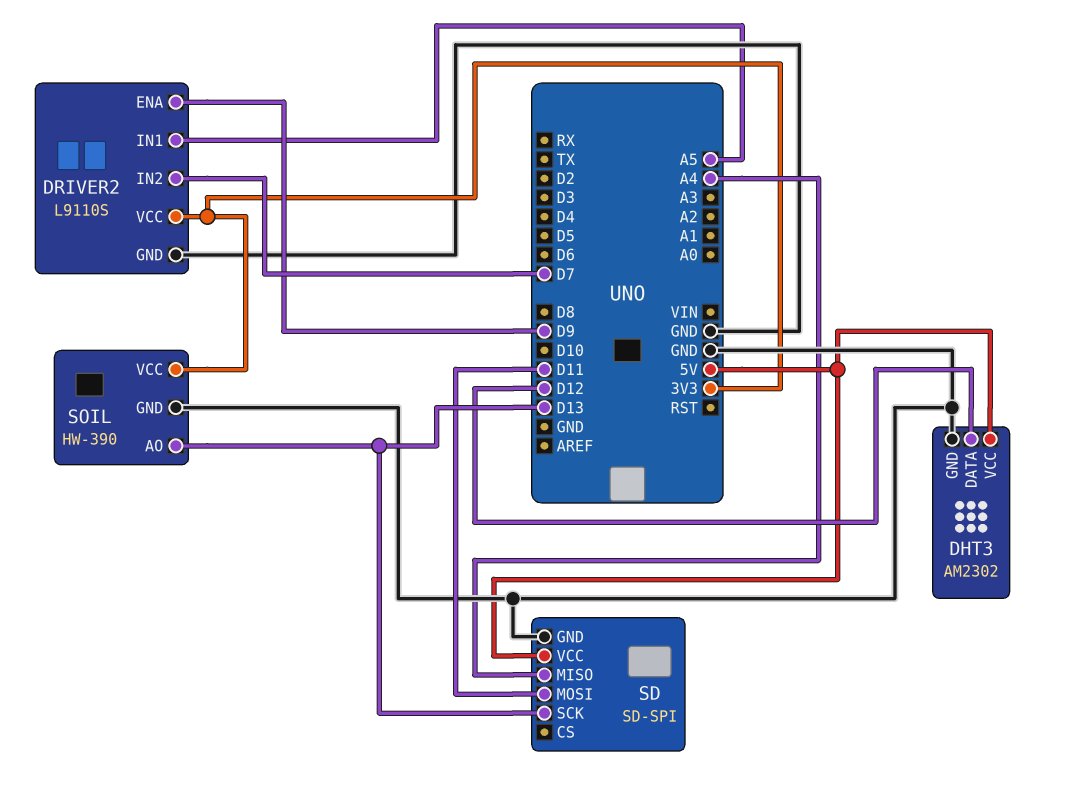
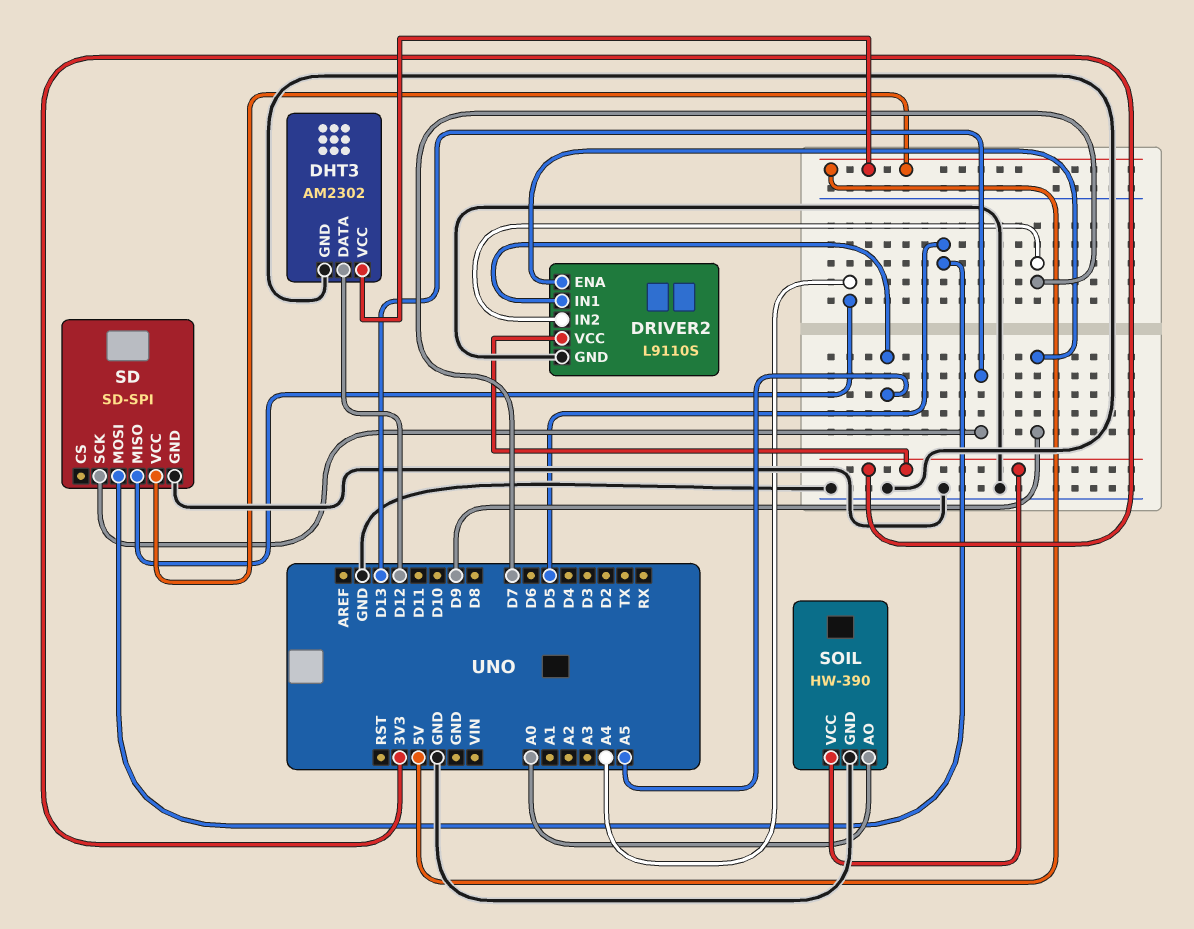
SD pin MOSI: D11 -> D5
SOIL pin AO: D13 -> A0

